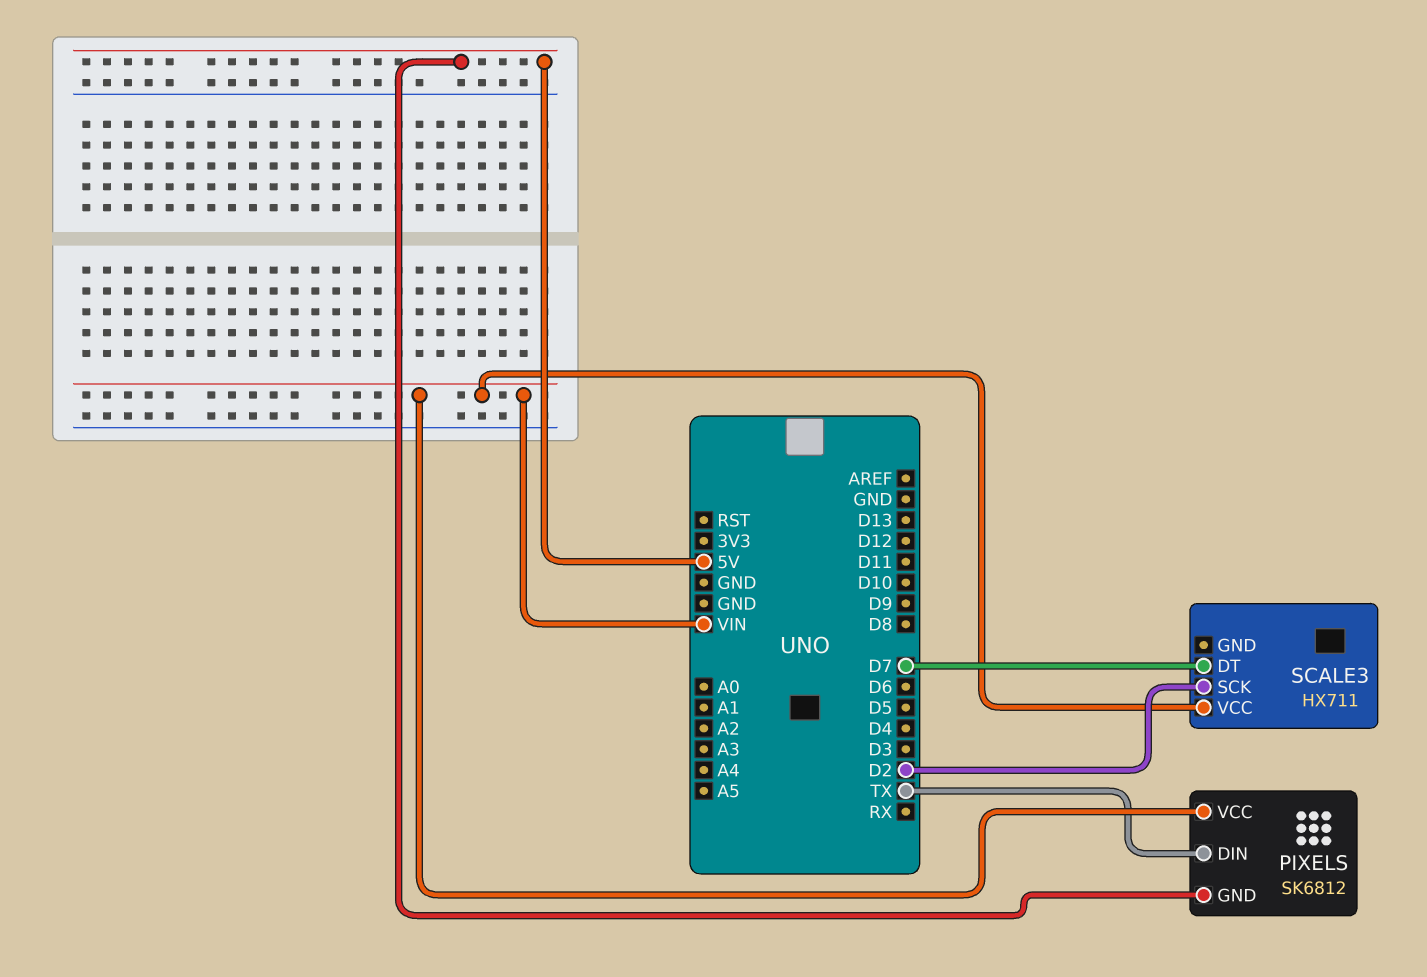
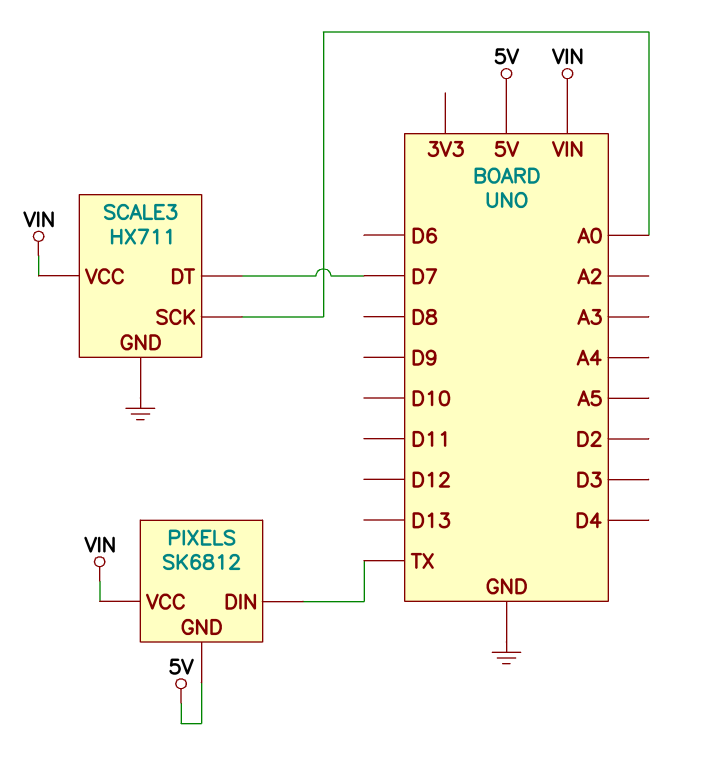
SCALE3 pin GND: none -> GND
SCALE3 pin SCK: D2 -> A0

